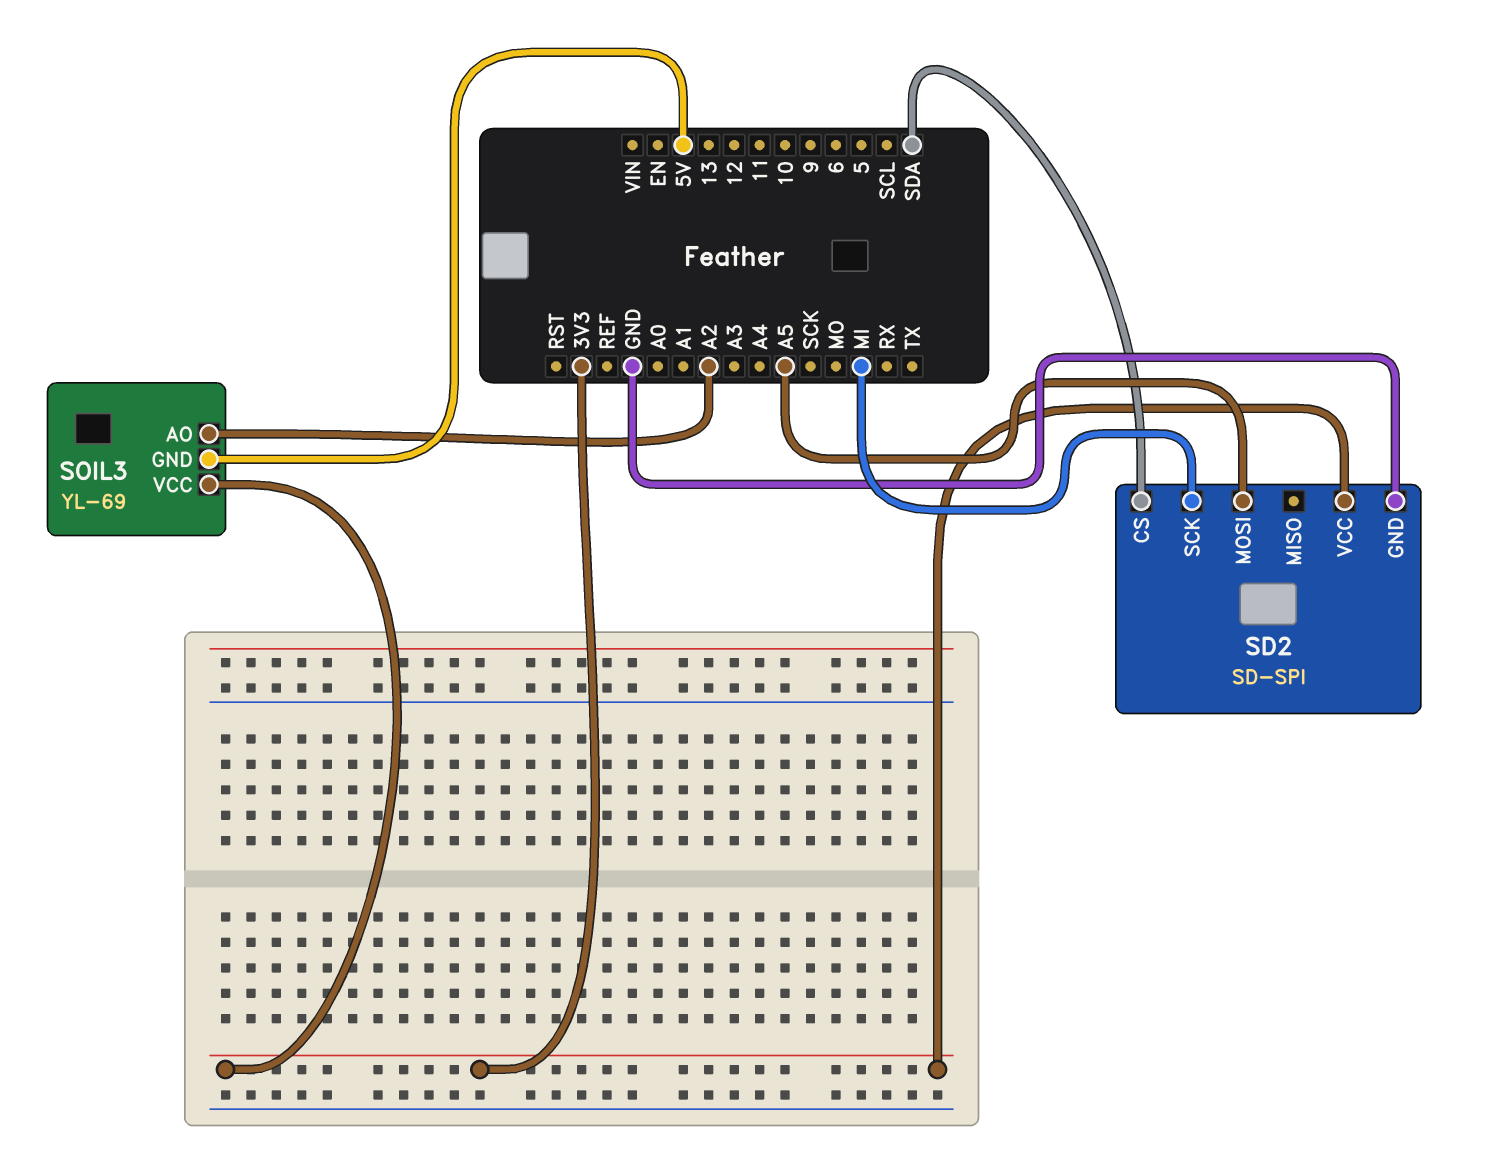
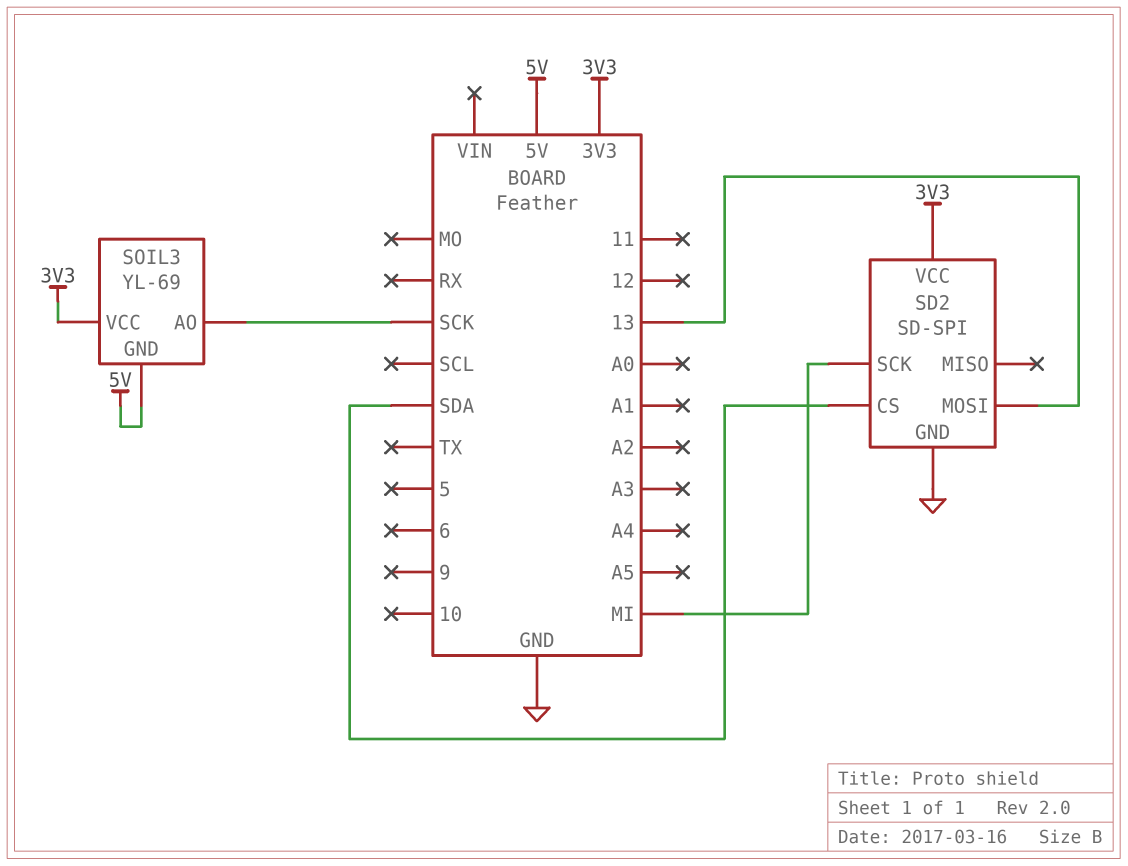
SD2 pin MOSI: A5 -> 13
SOIL3 pin AO: A2 -> SCK

